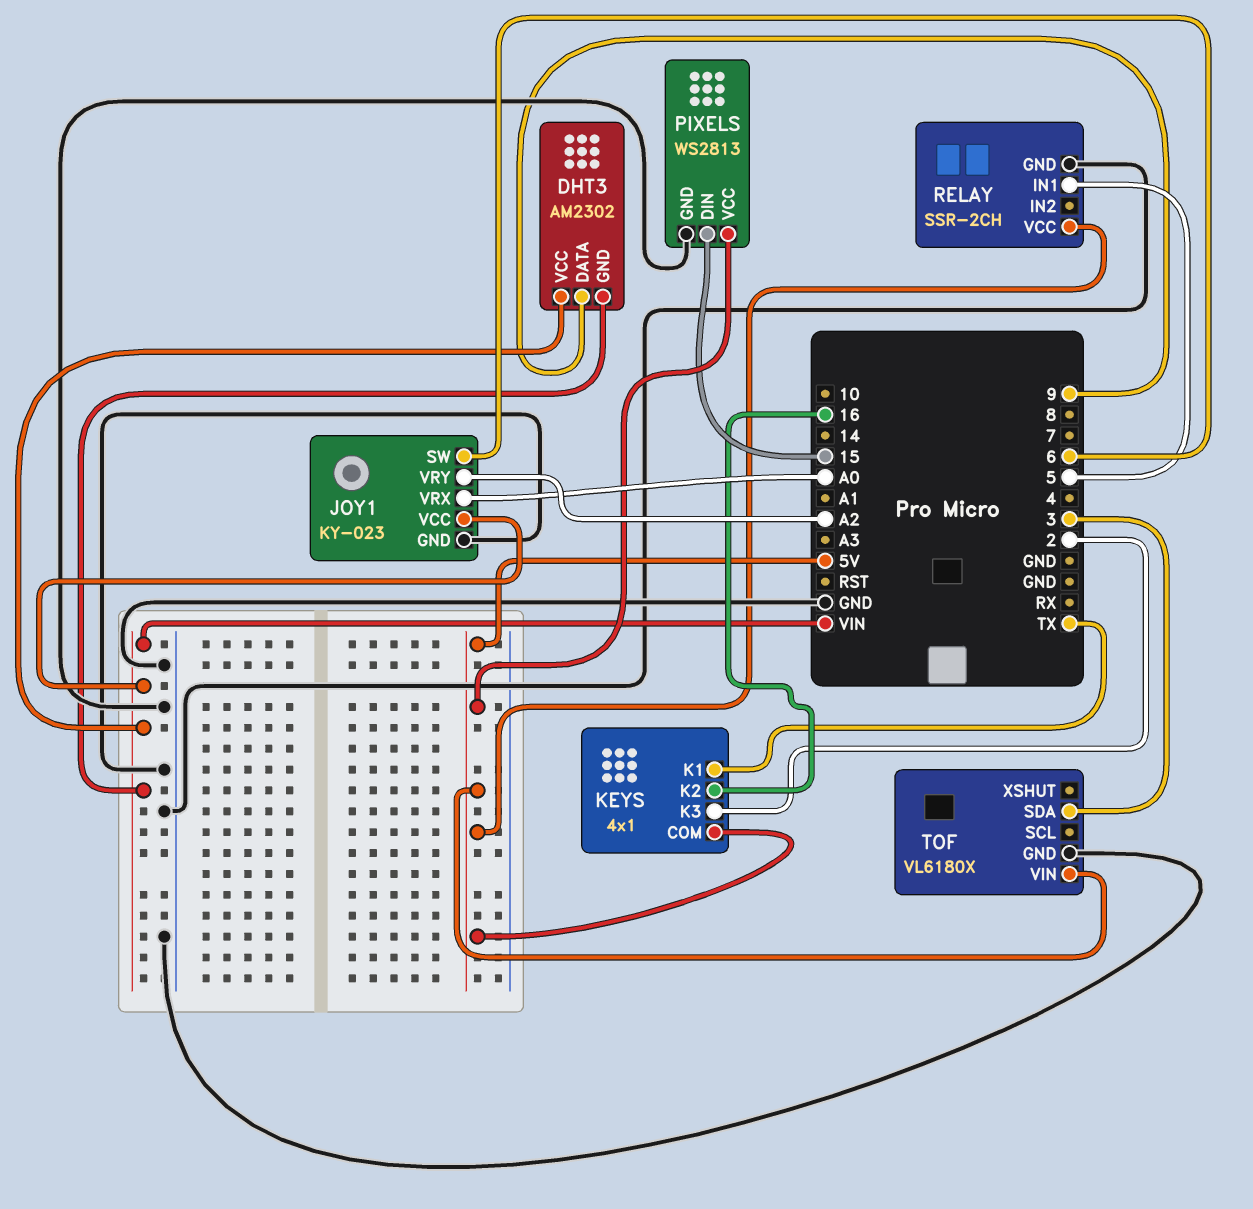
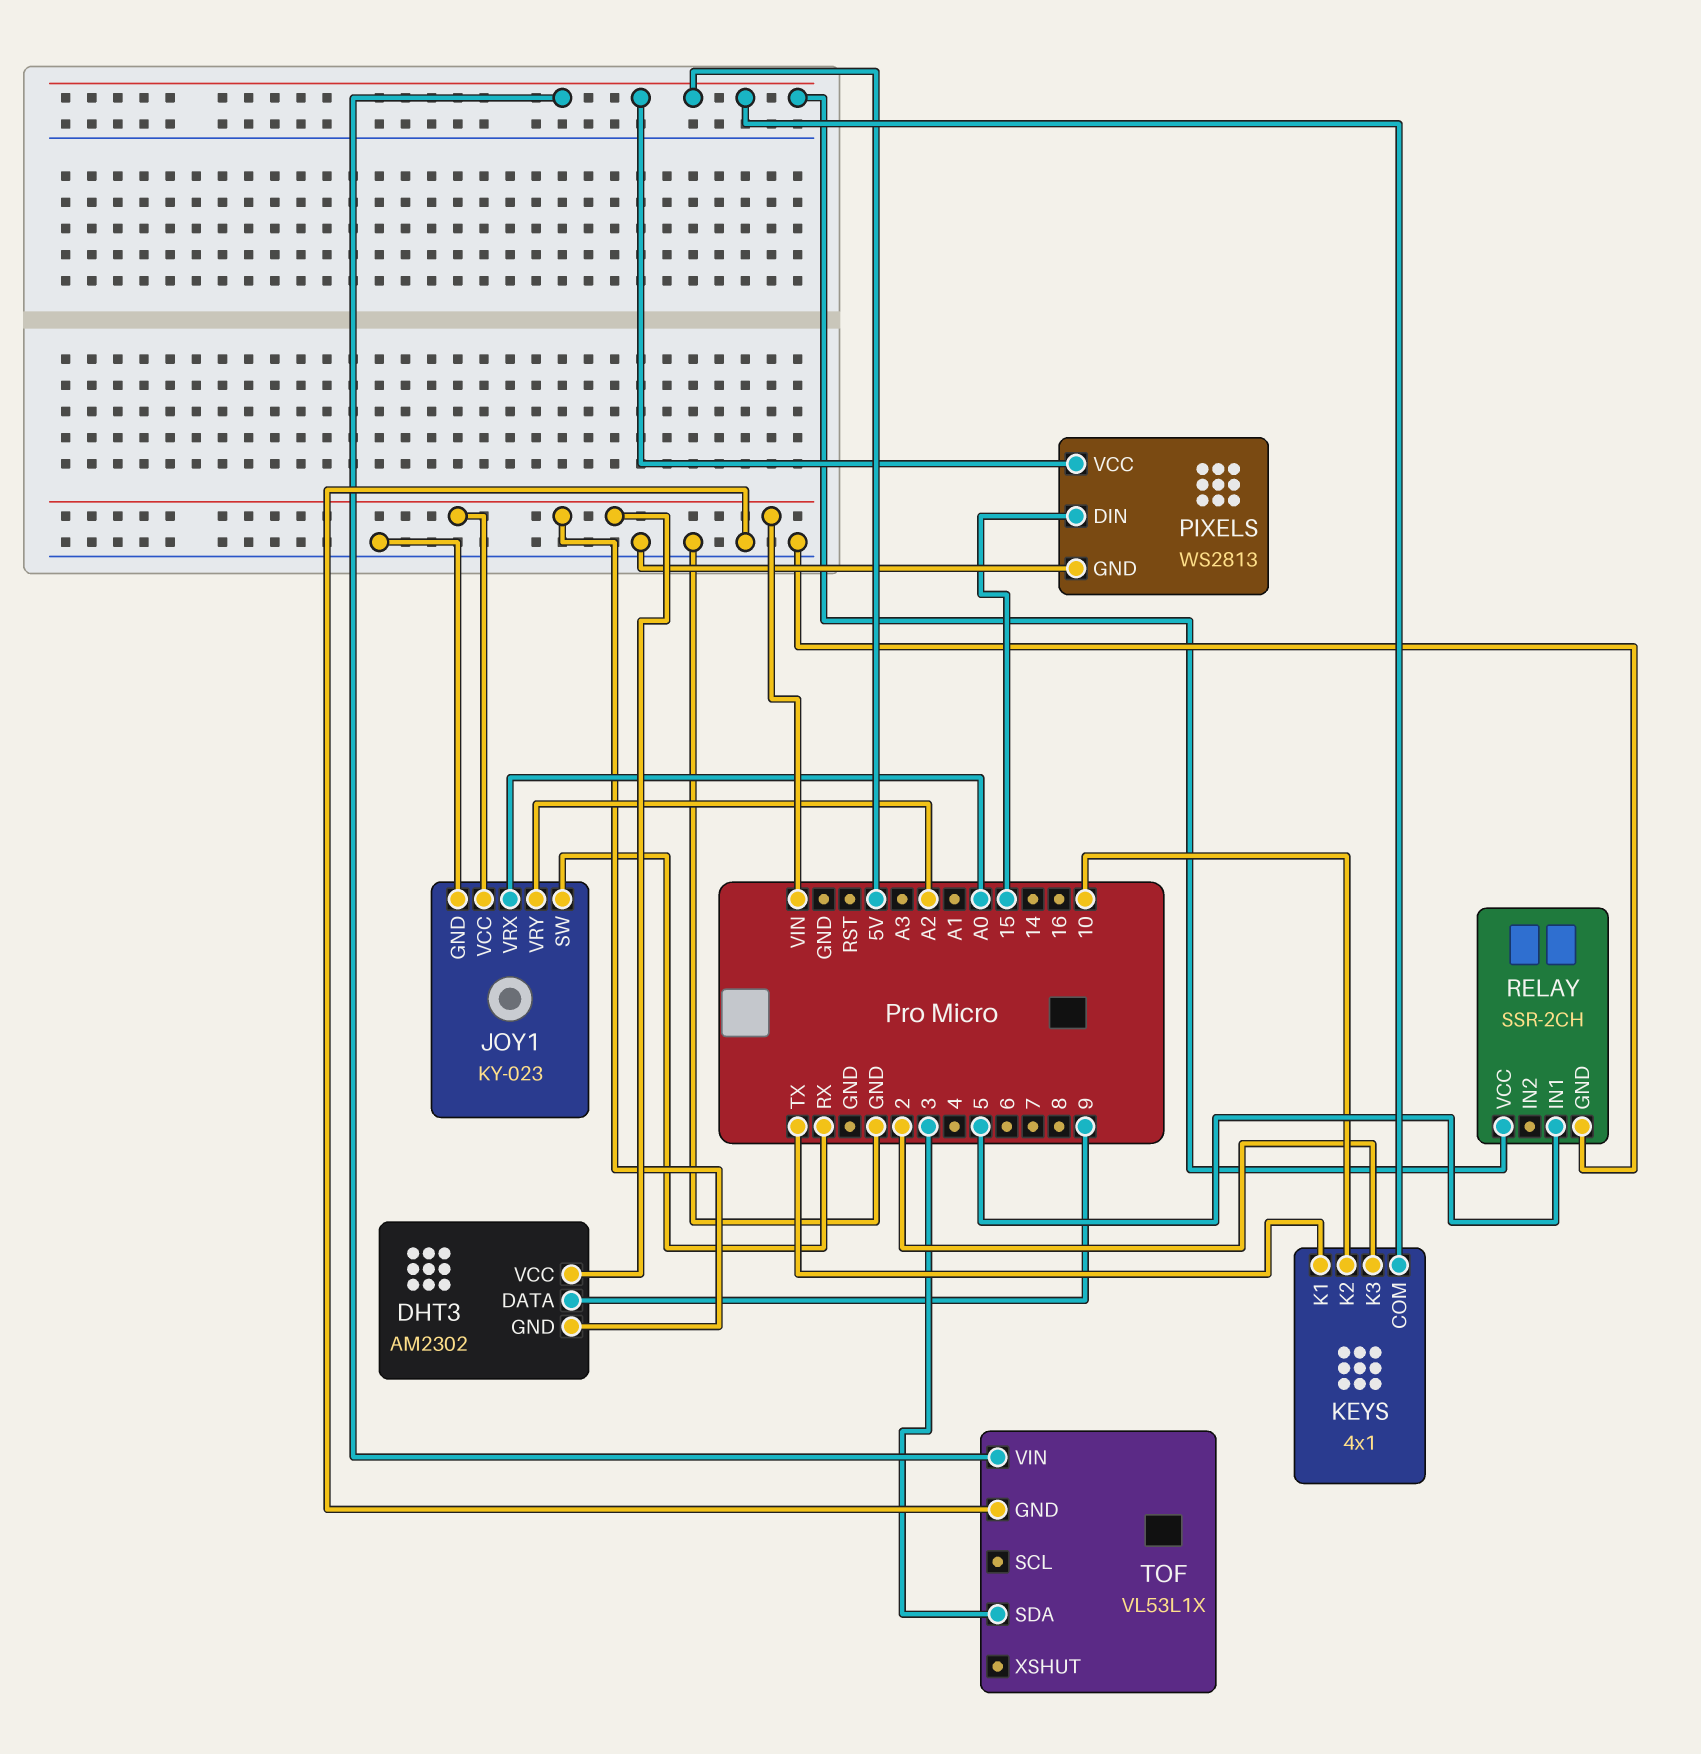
JOY1 pin SW: 6 -> RX
KEYS pin K2: 16 -> 10
TOF: VL6180X -> VL53L1X

